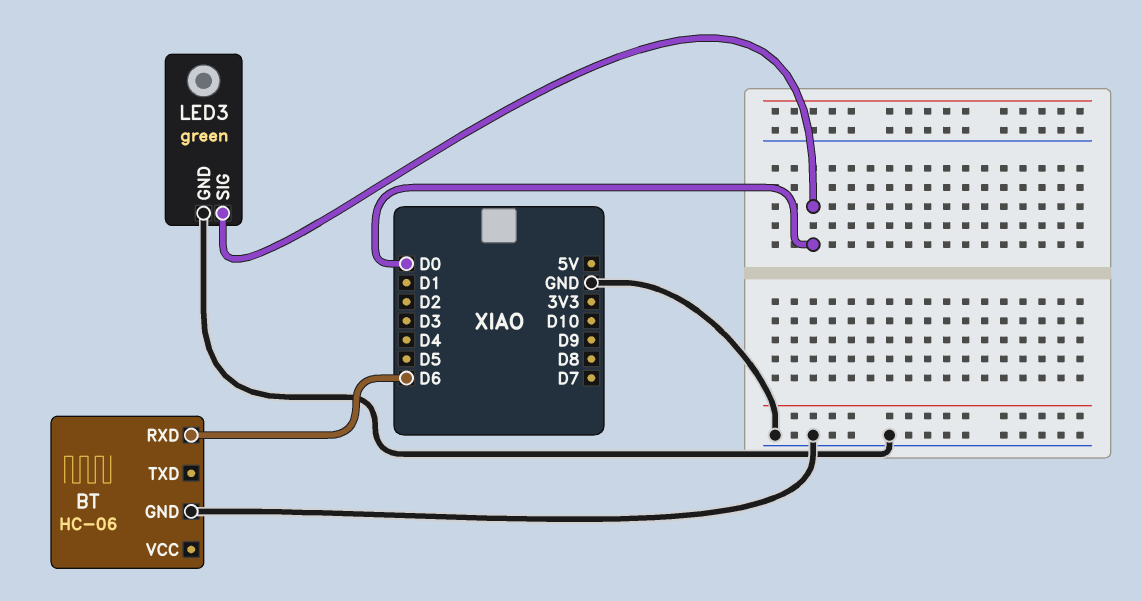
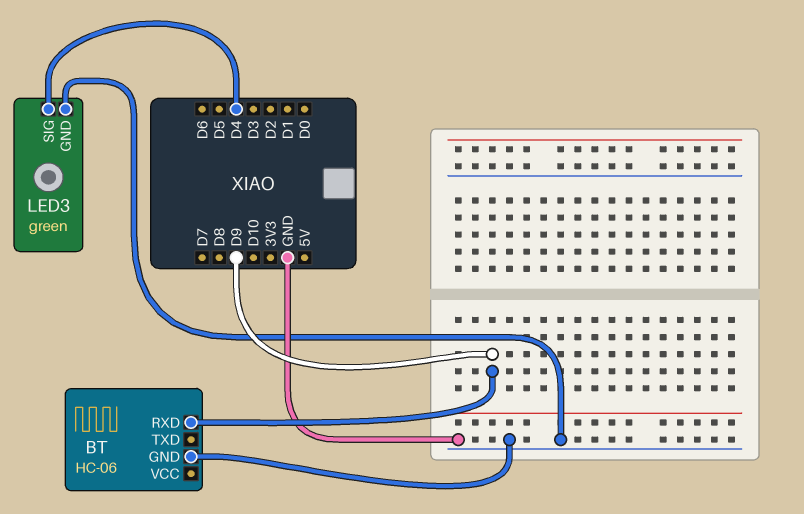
BT pin RXD: D6 -> D9
LED3 pin SIG: D0 -> D4

